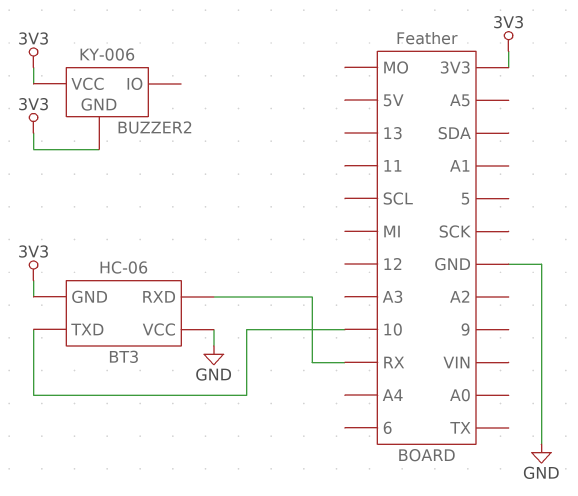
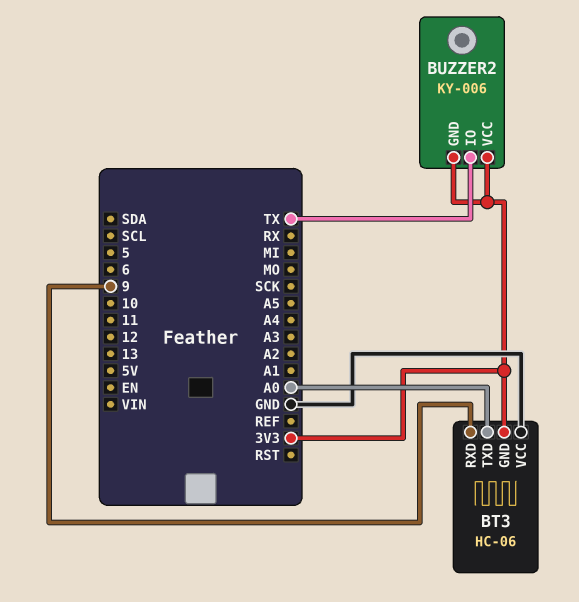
BT3 pin RXD: RX -> 9
BT3 pin TXD: 10 -> A0
BUZZER2 pin IO: none -> TX

